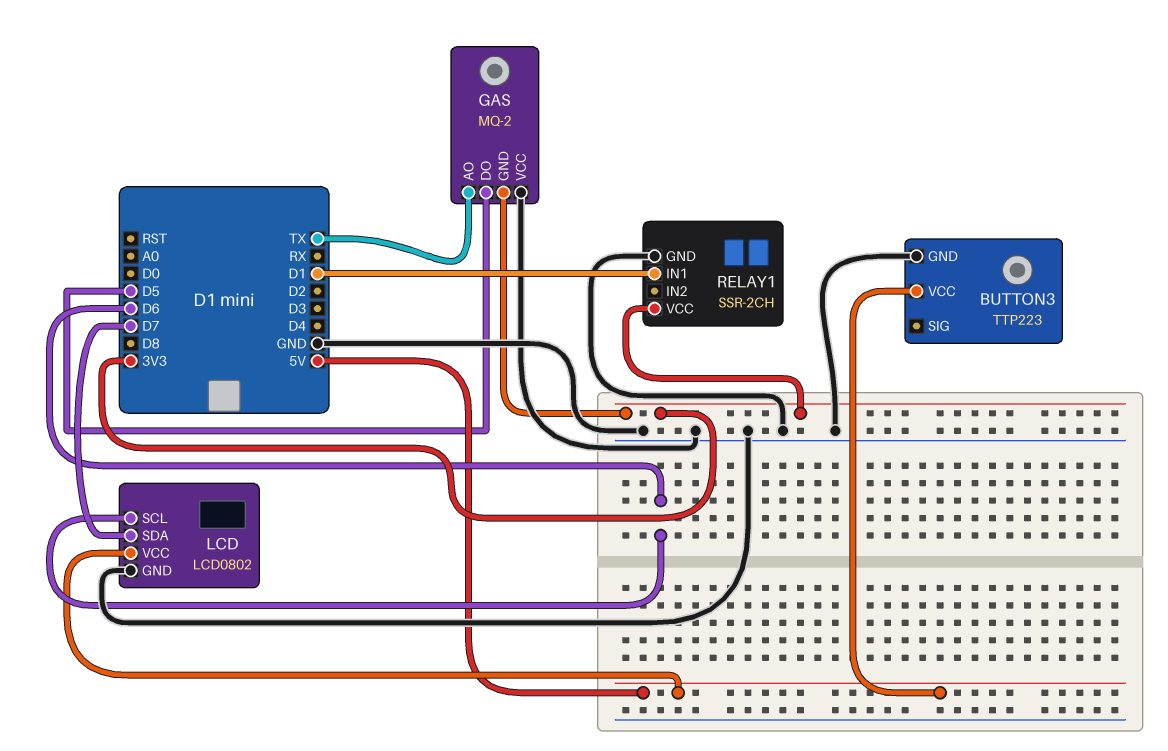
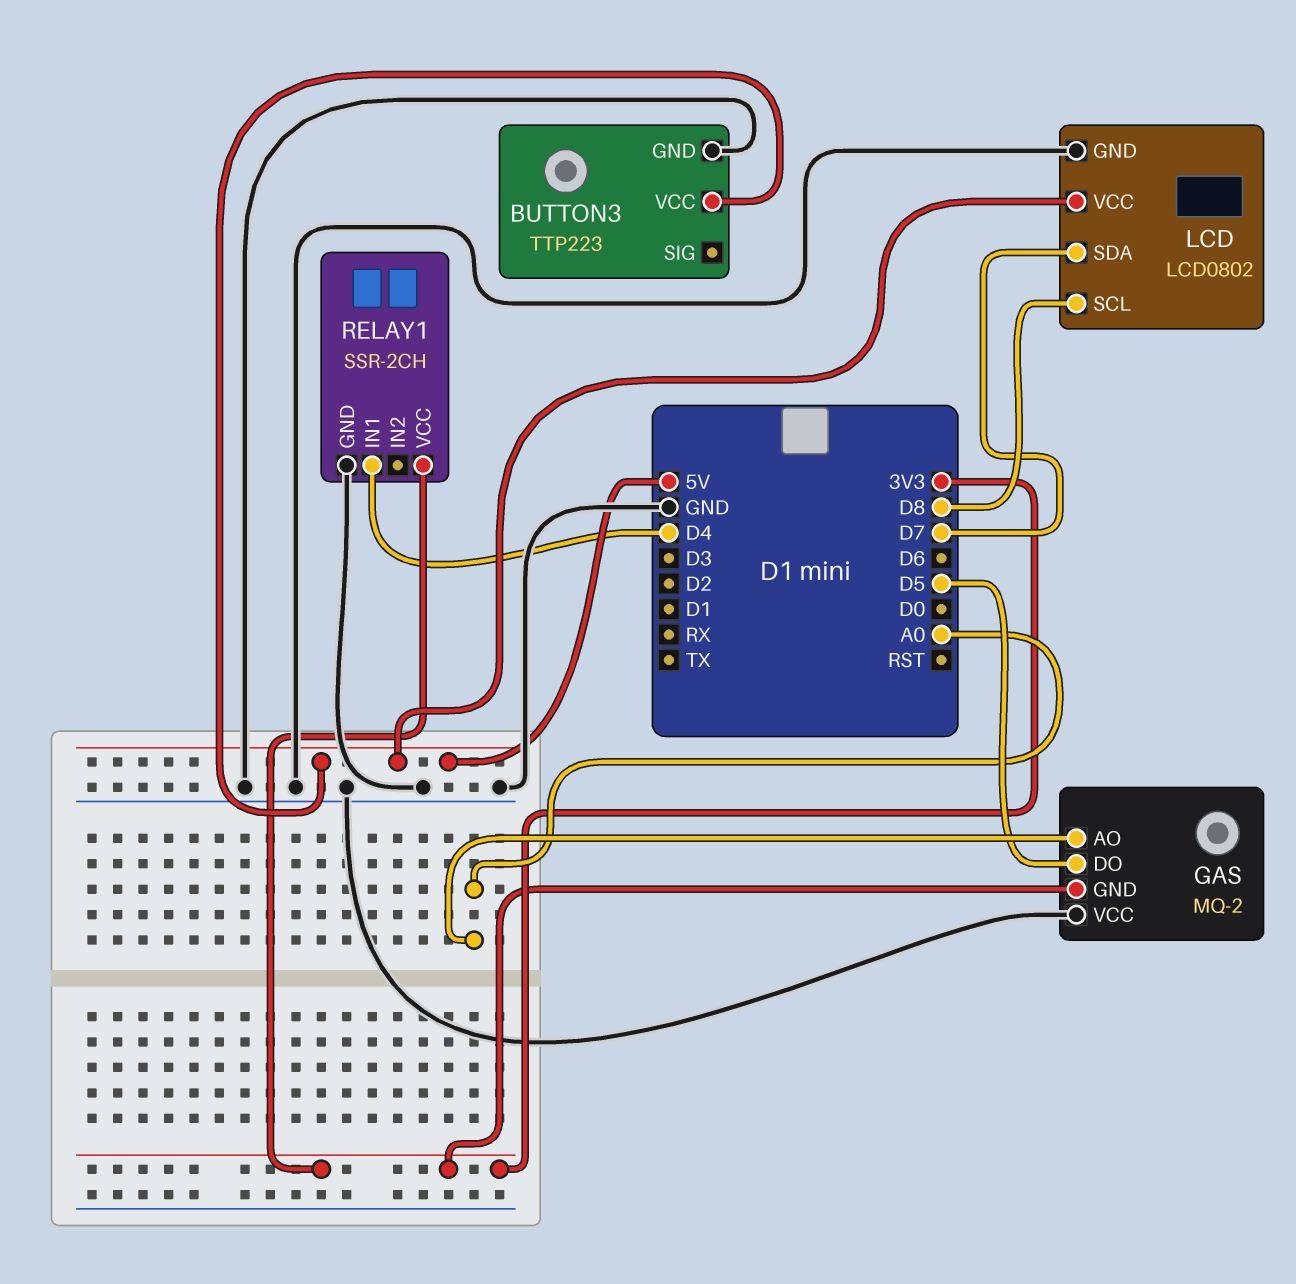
GAS pin AO: TX -> A0
LCD pin SCL: D6 -> D8
RELAY1 pin IN1: D1 -> D4

